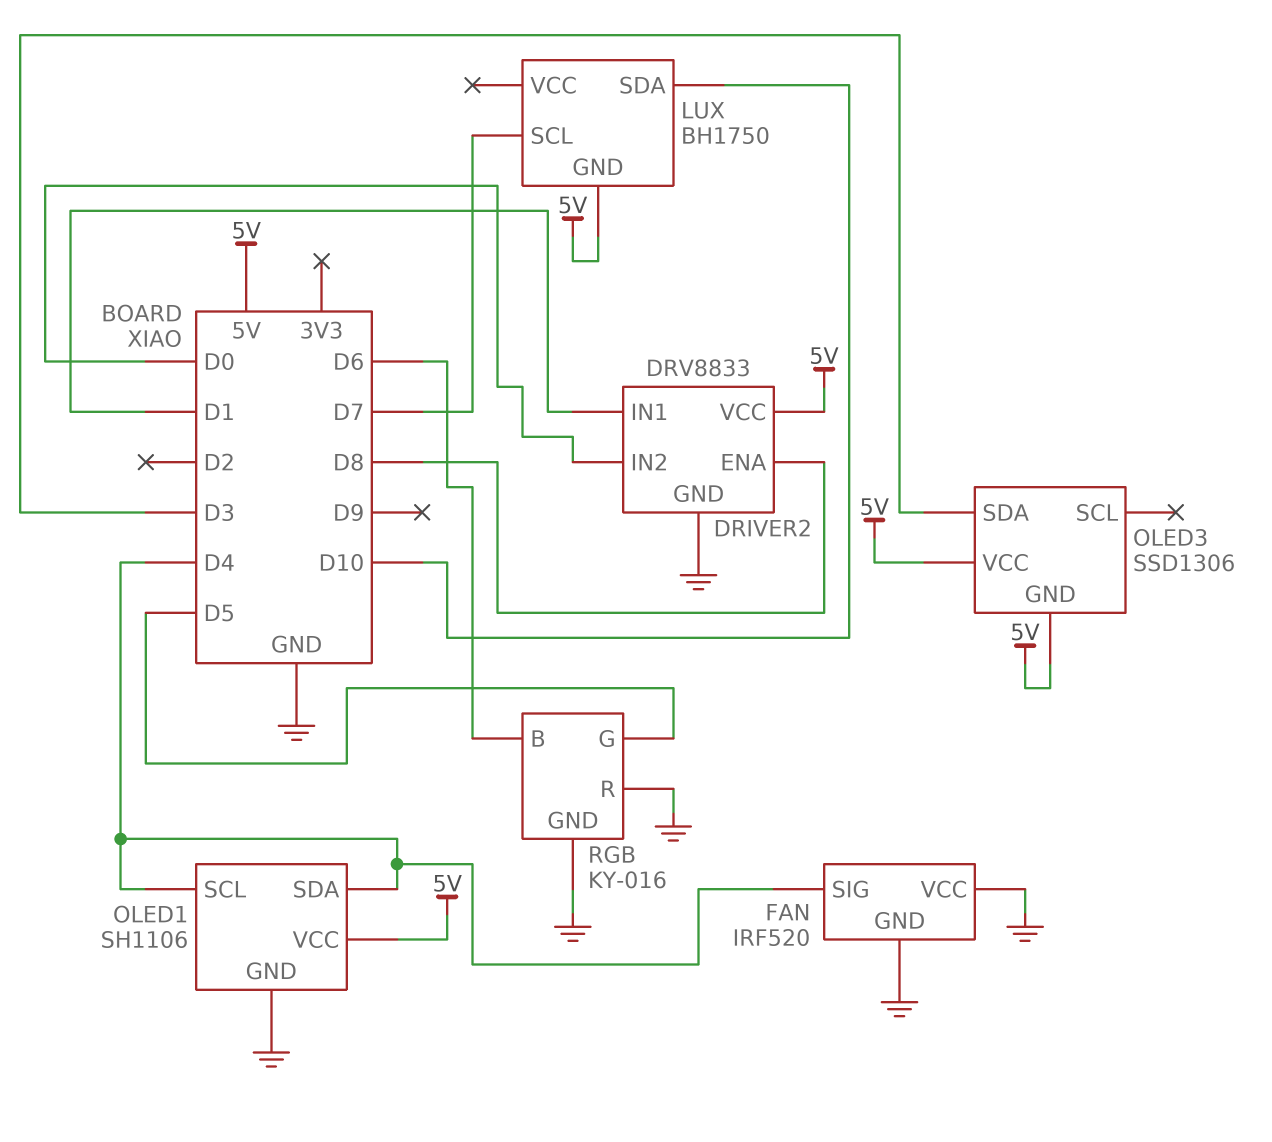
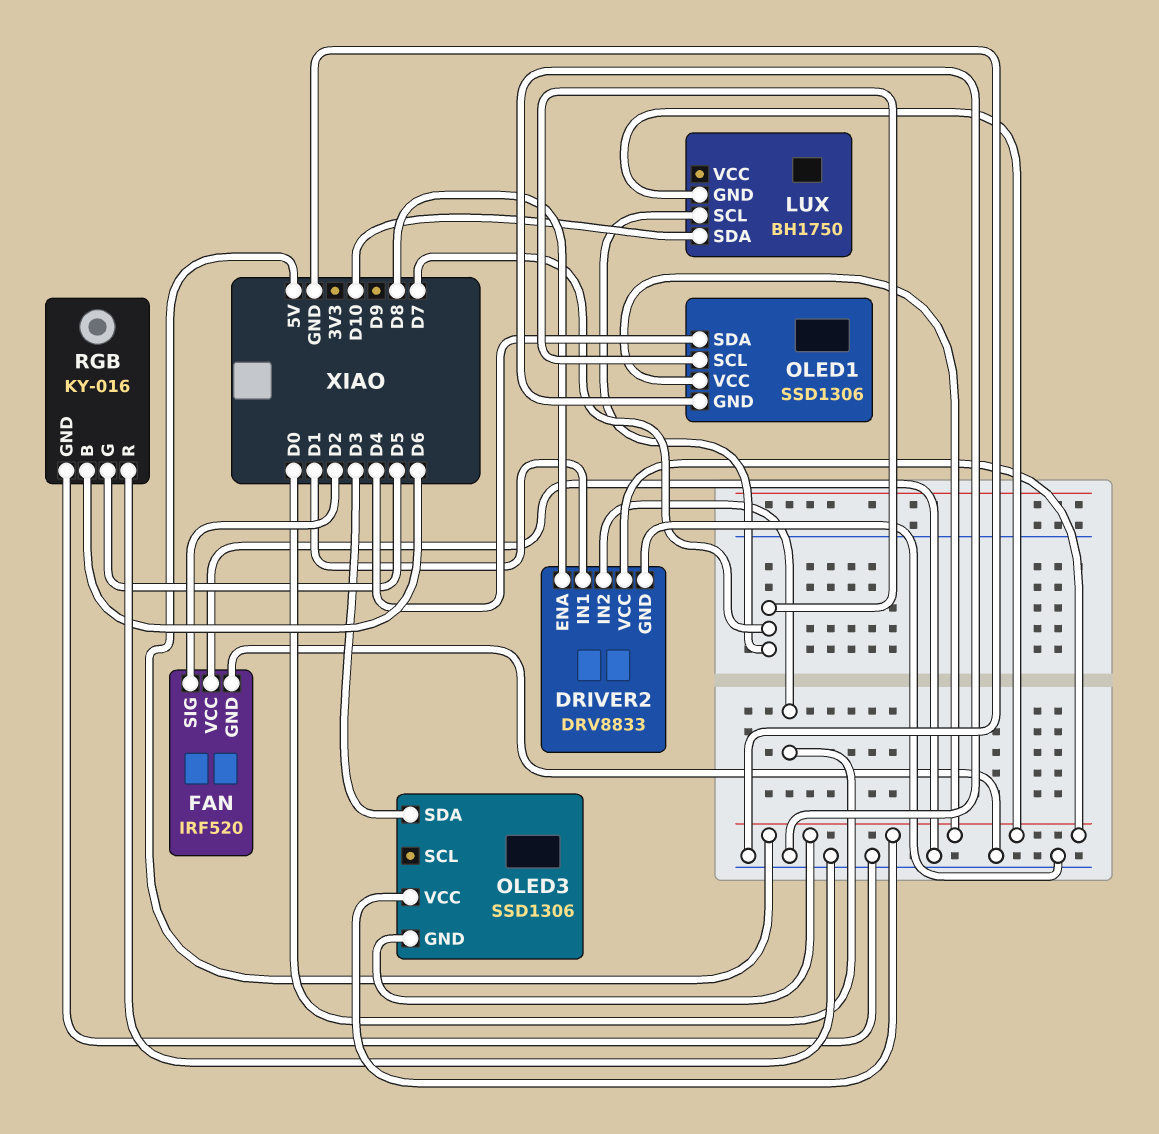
FAN pin SIG: D4 -> D2
OLED1: SH1106 -> SSD1306
OLED1 pin SCL: D4 -> D7

